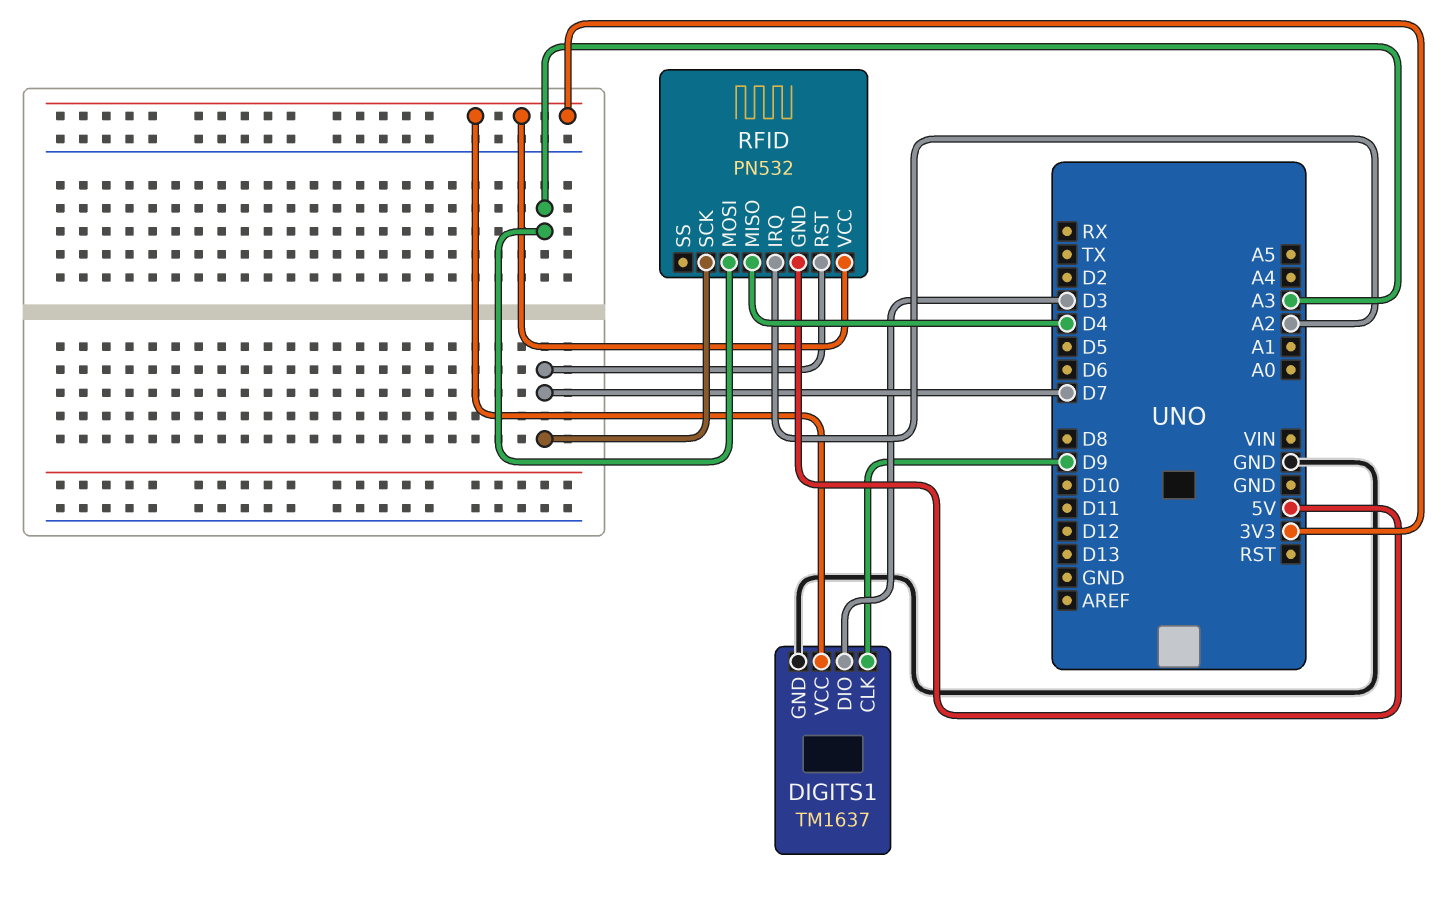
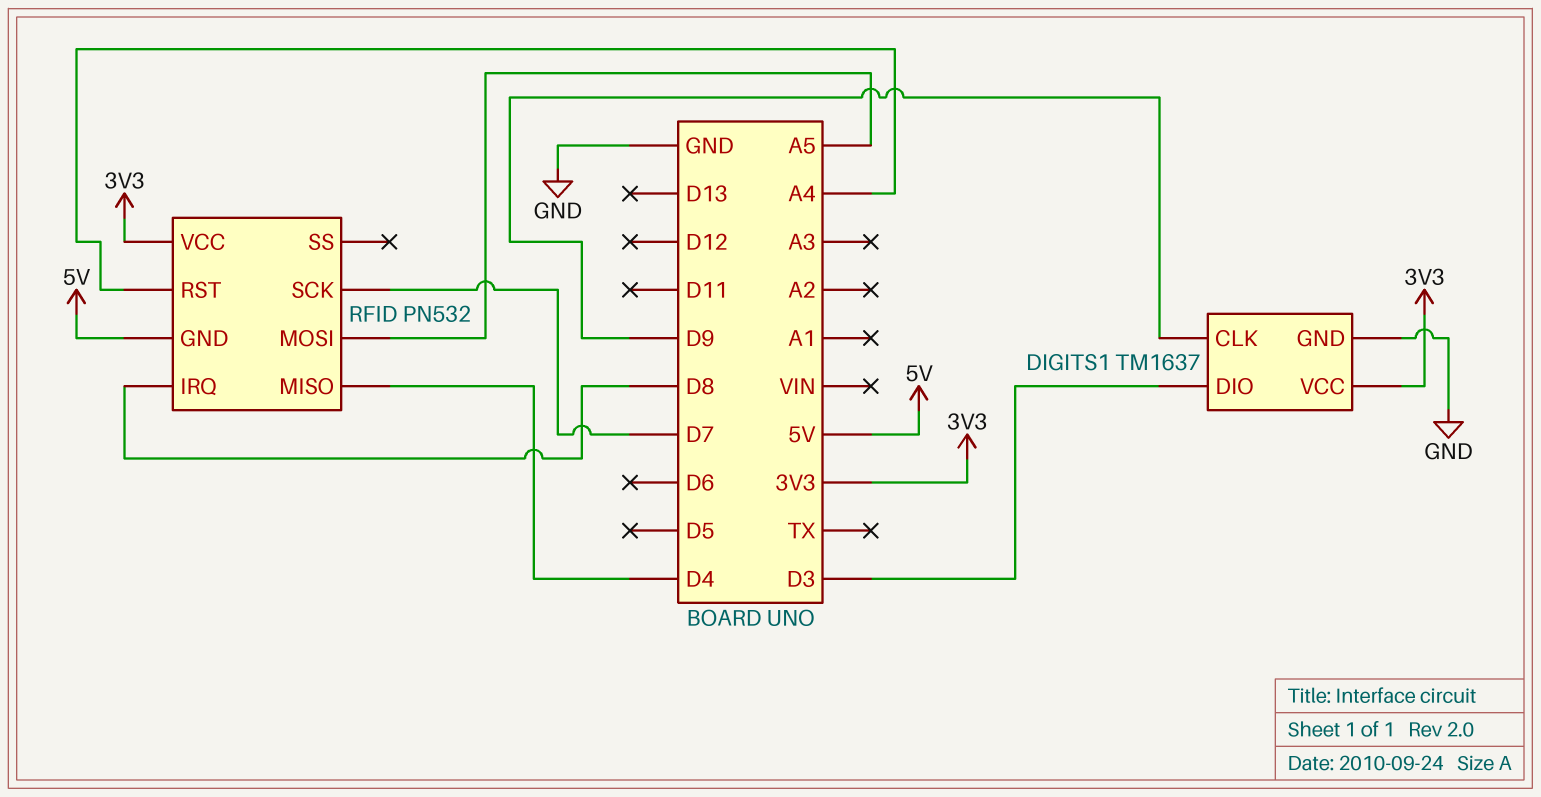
RFID pin IRQ: A2 -> D8
RFID pin MOSI: A3 -> A5
RFID pin RST: D7 -> A4

